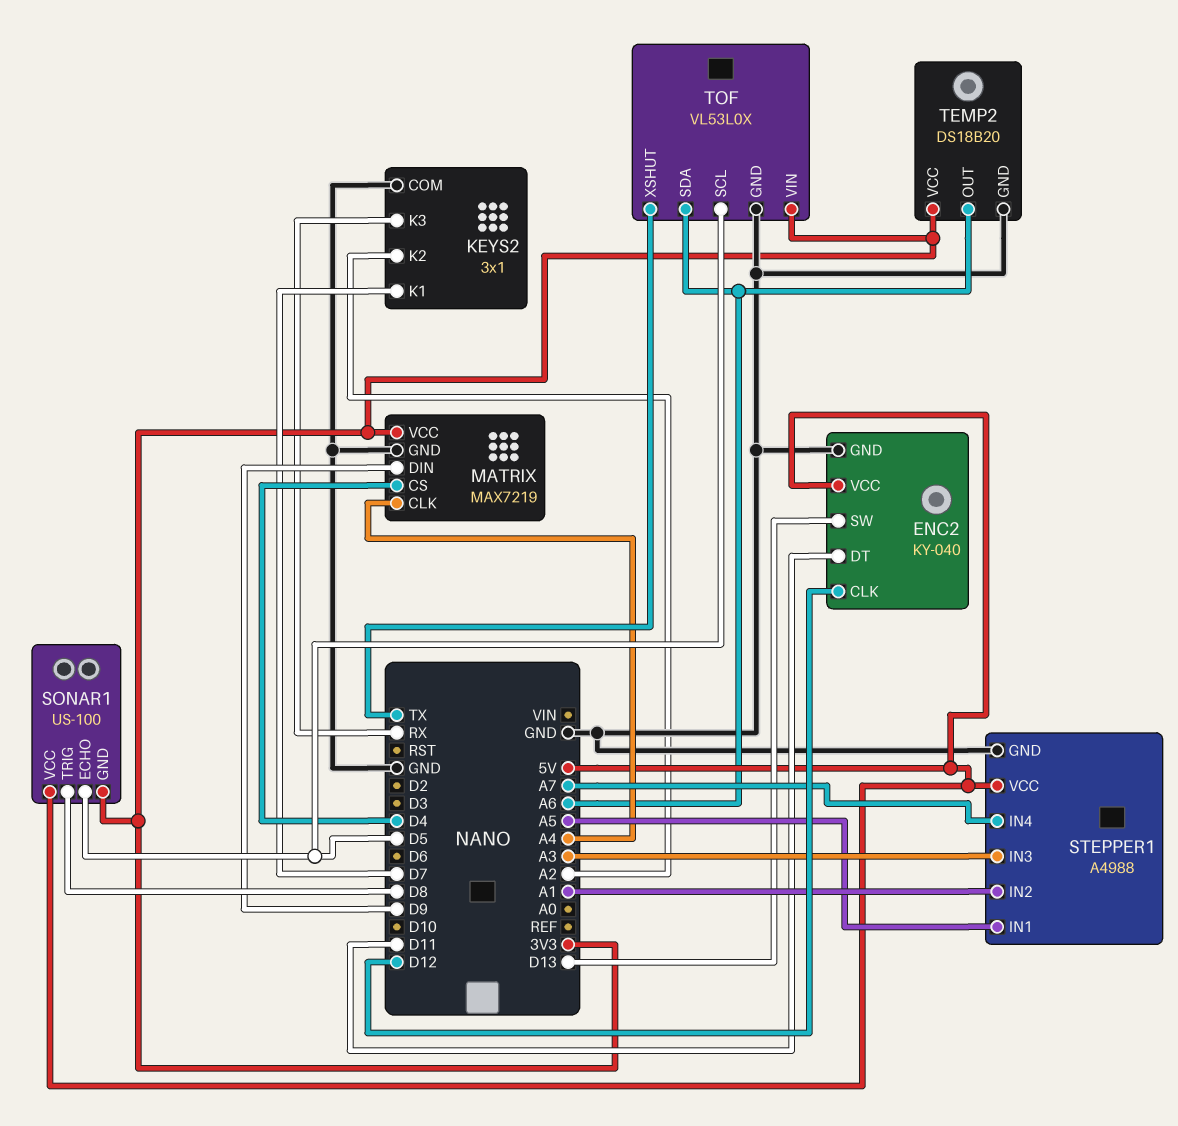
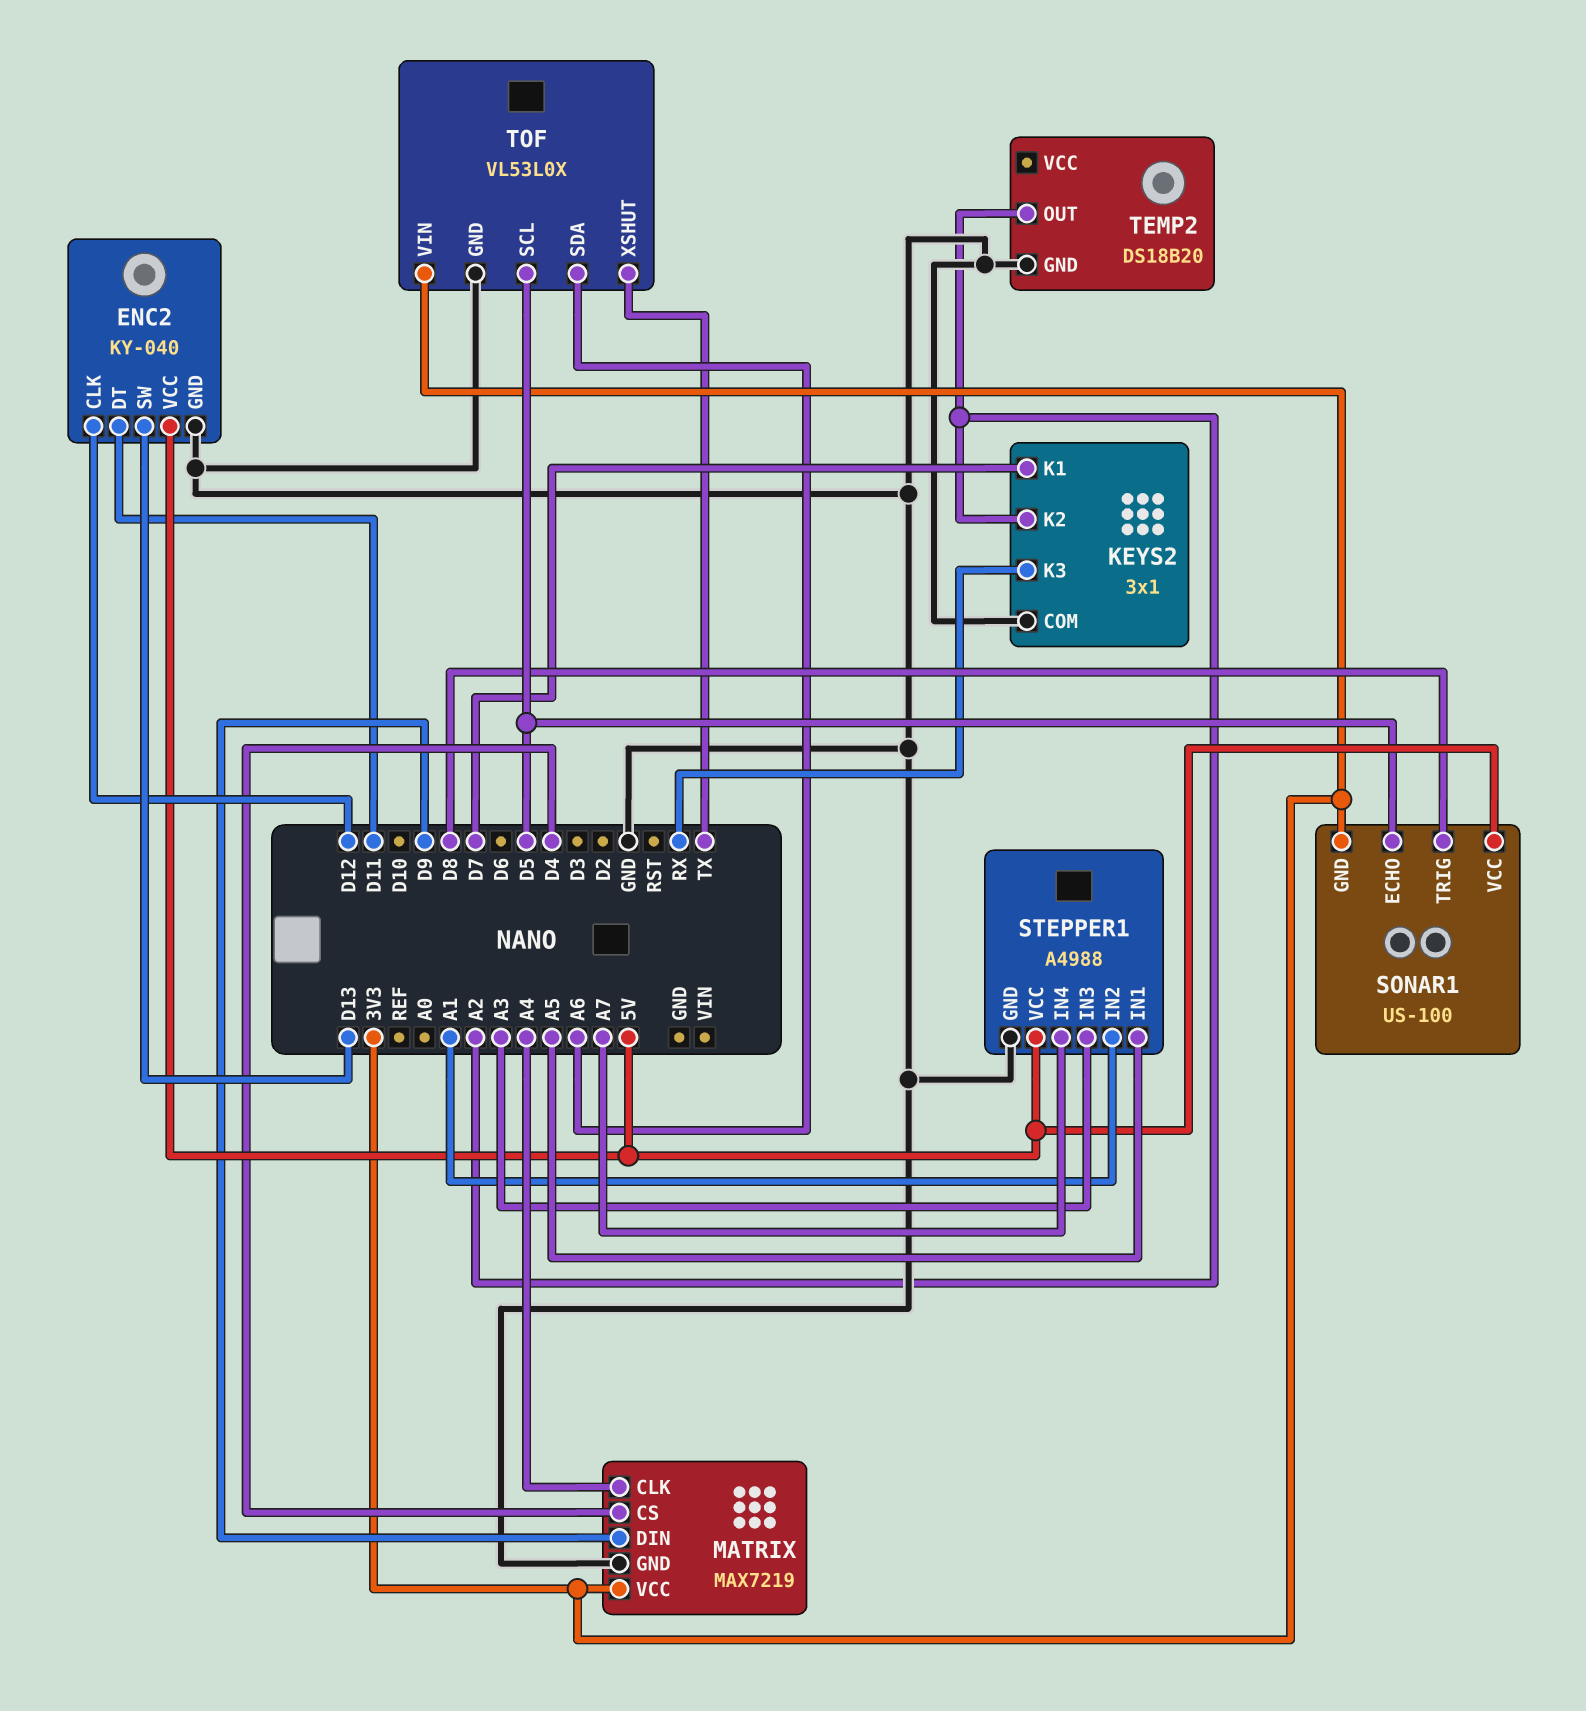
TEMP2 pin OUT: A6 -> A2
TEMP2 pin VCC: 3V3 -> none

